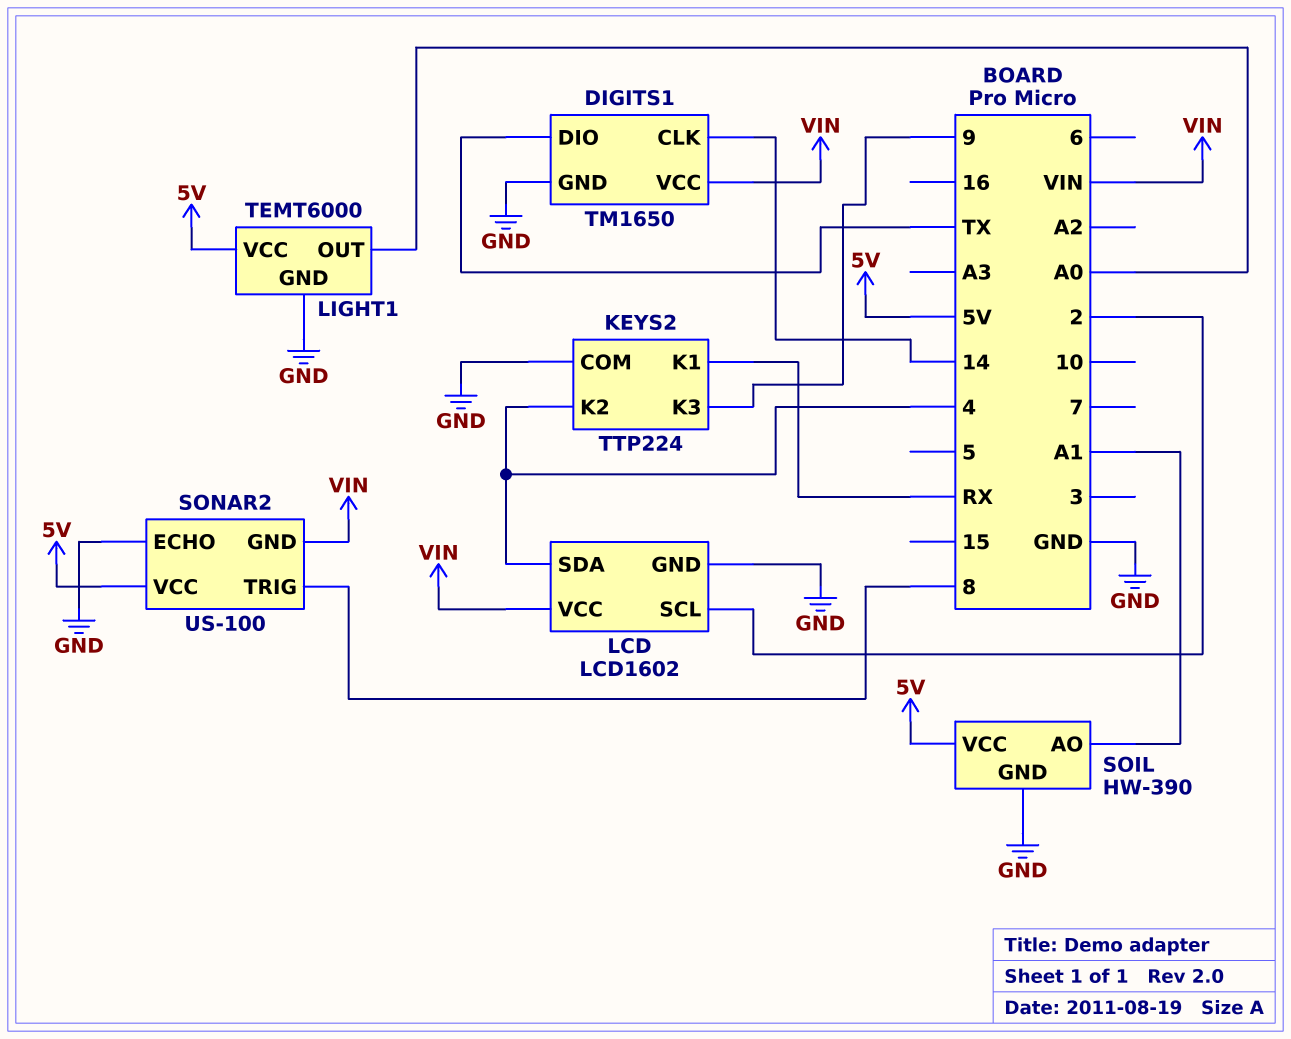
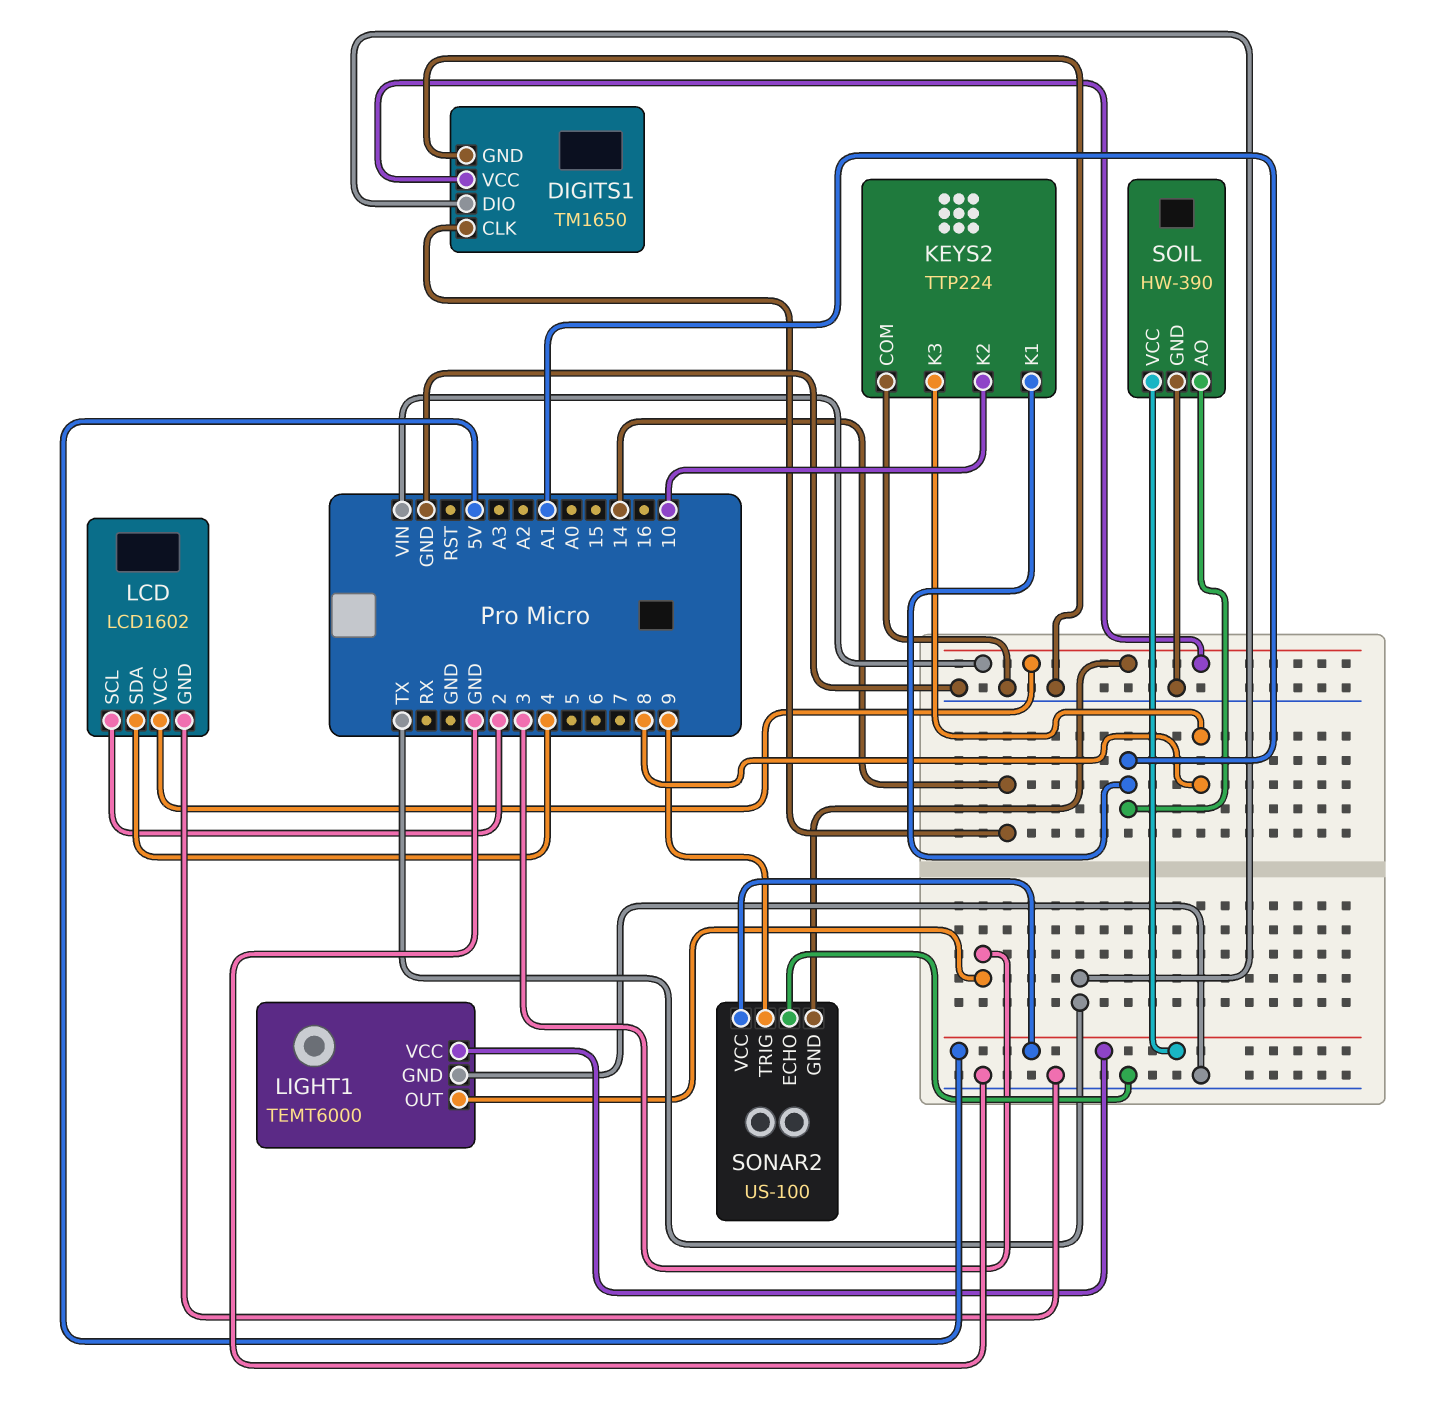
KEYS2 pin K1: RX -> A1
KEYS2 pin K2: 4 -> 10
KEYS2 pin K3: 9 -> 8
LIGHT1 pin OUT: A0 -> 3
SONAR2 pin TRIG: 8 -> 9

